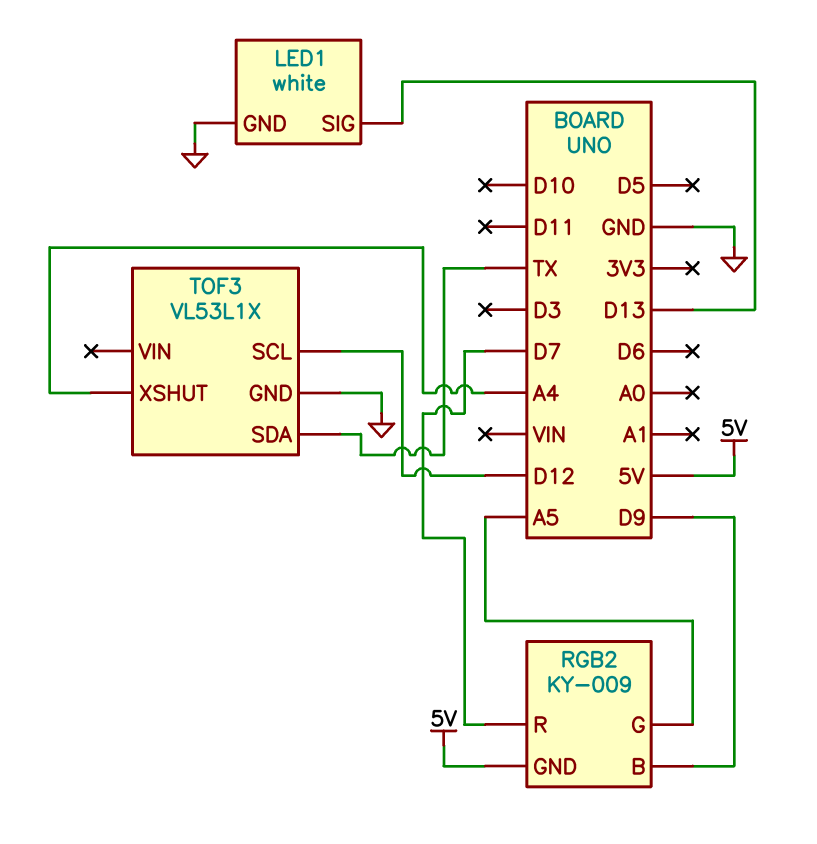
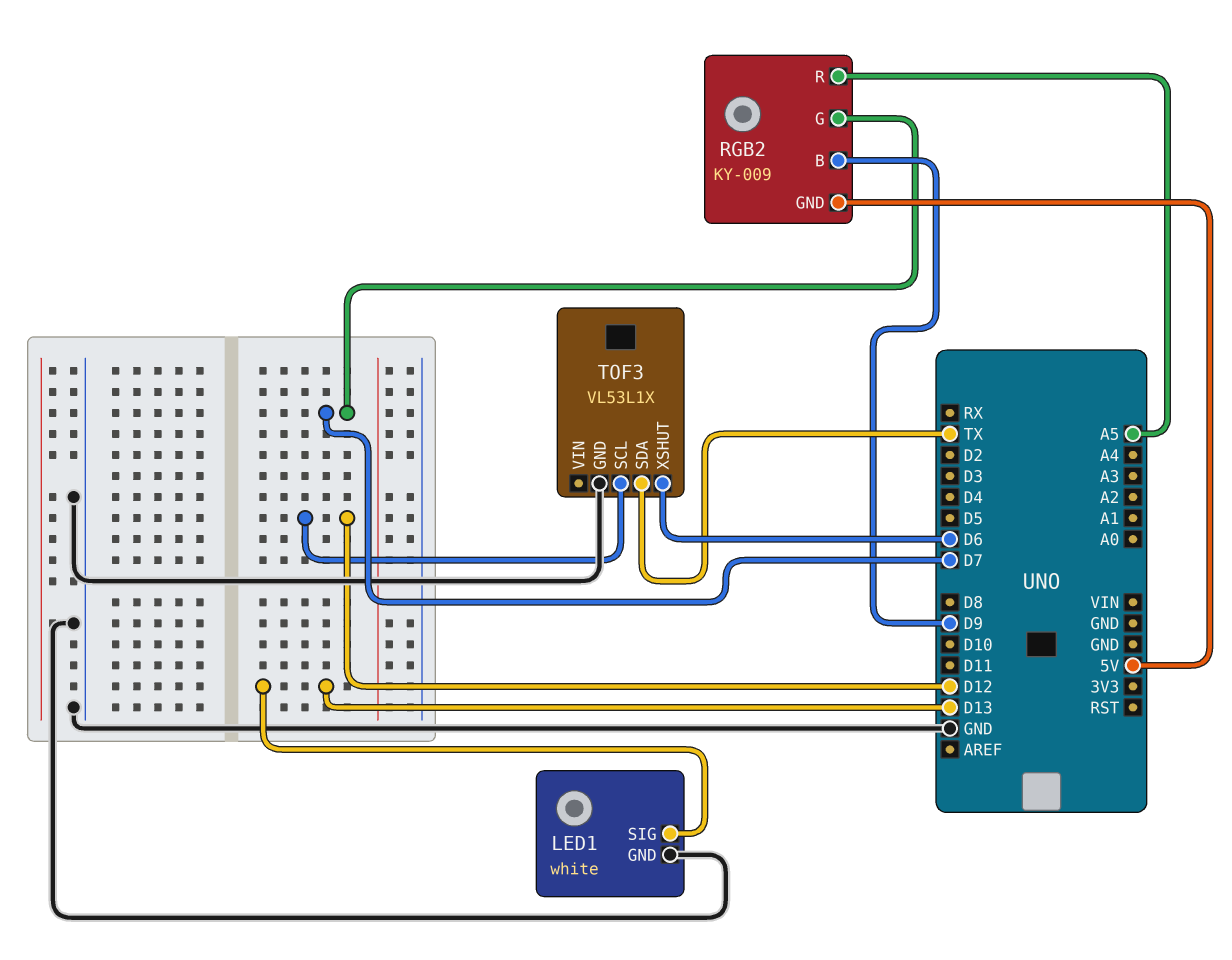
RGB2 pin G: A5 -> D7
RGB2 pin R: D7 -> A5
TOF3 pin XSHUT: A4 -> D6

